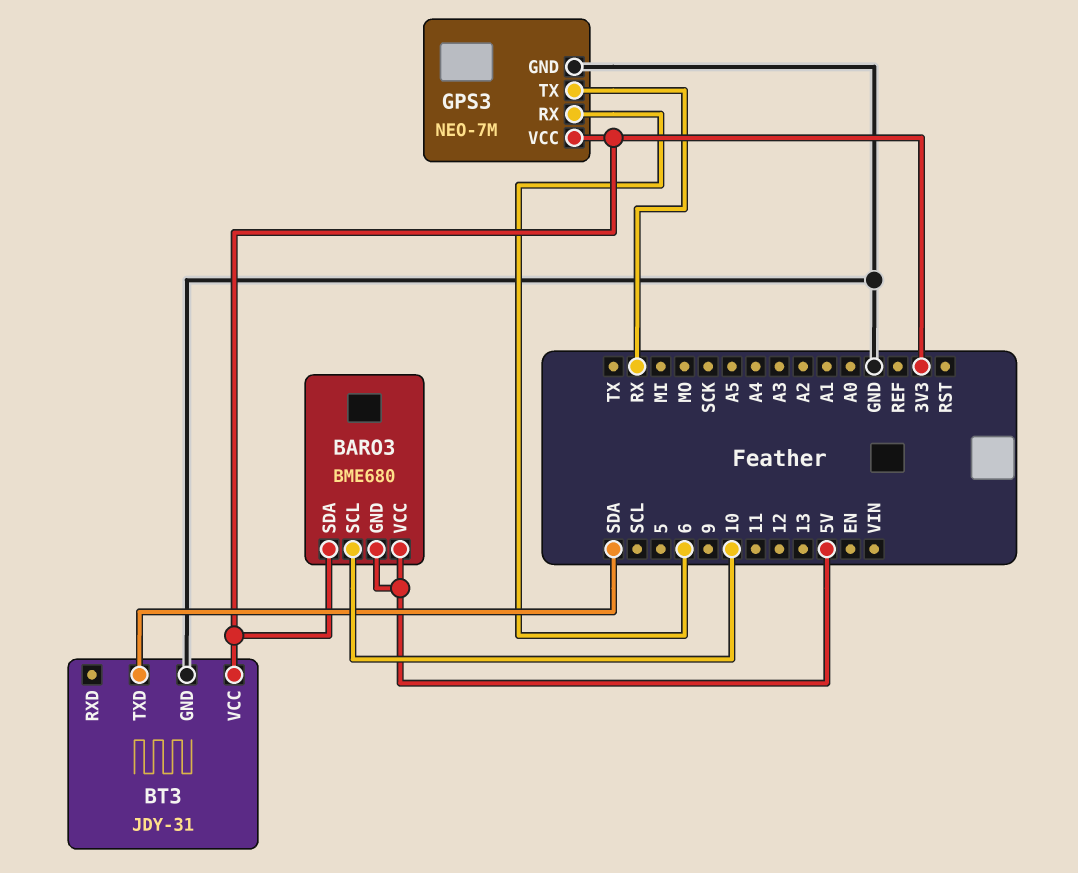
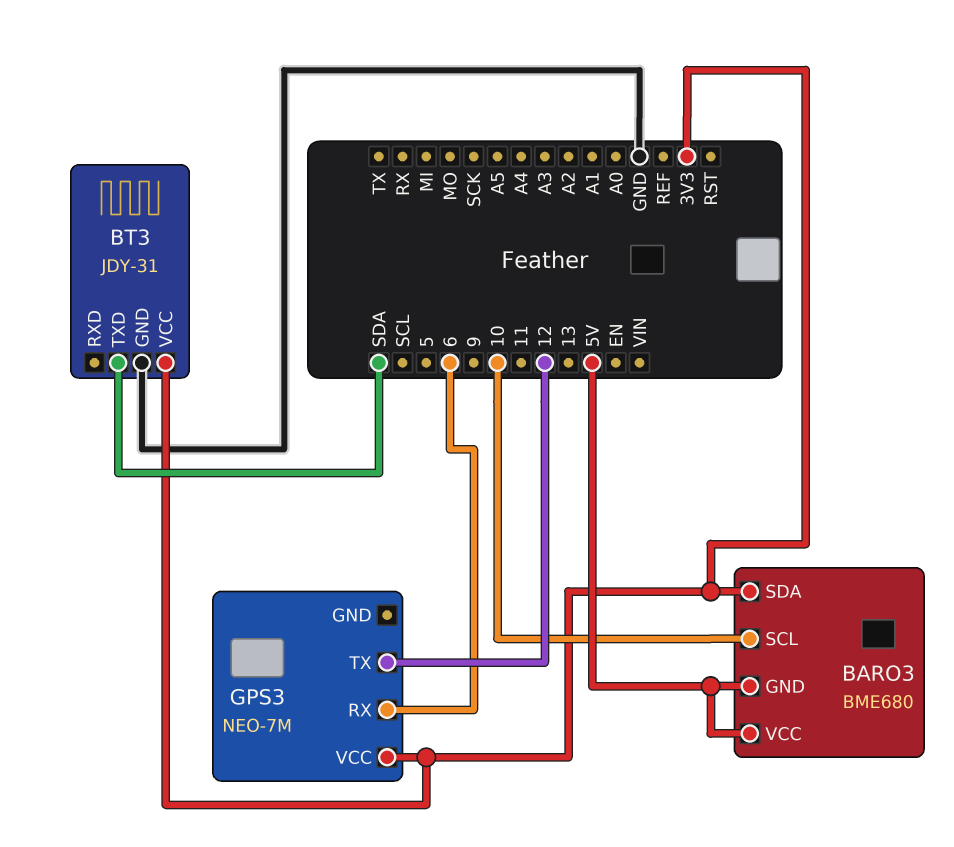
GPS3 pin GND: GND -> none
GPS3 pin TX: RX -> 12

